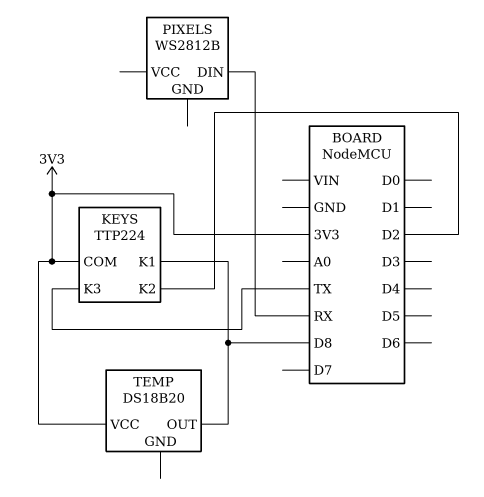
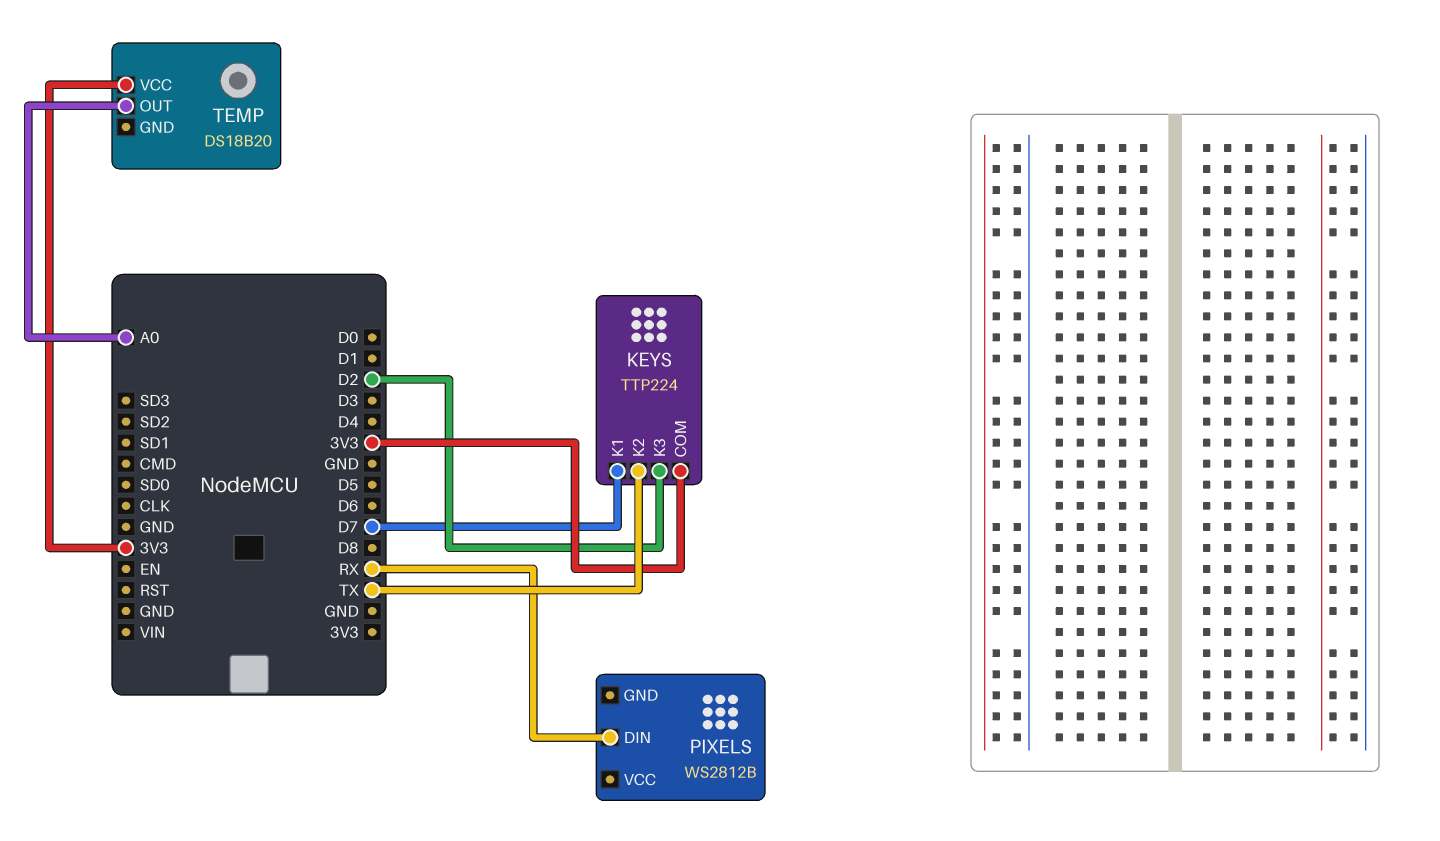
KEYS pin K1: D8 -> D7
KEYS pin K2: D2 -> TX
KEYS pin K3: TX -> D2
TEMP pin OUT: D8 -> A0

